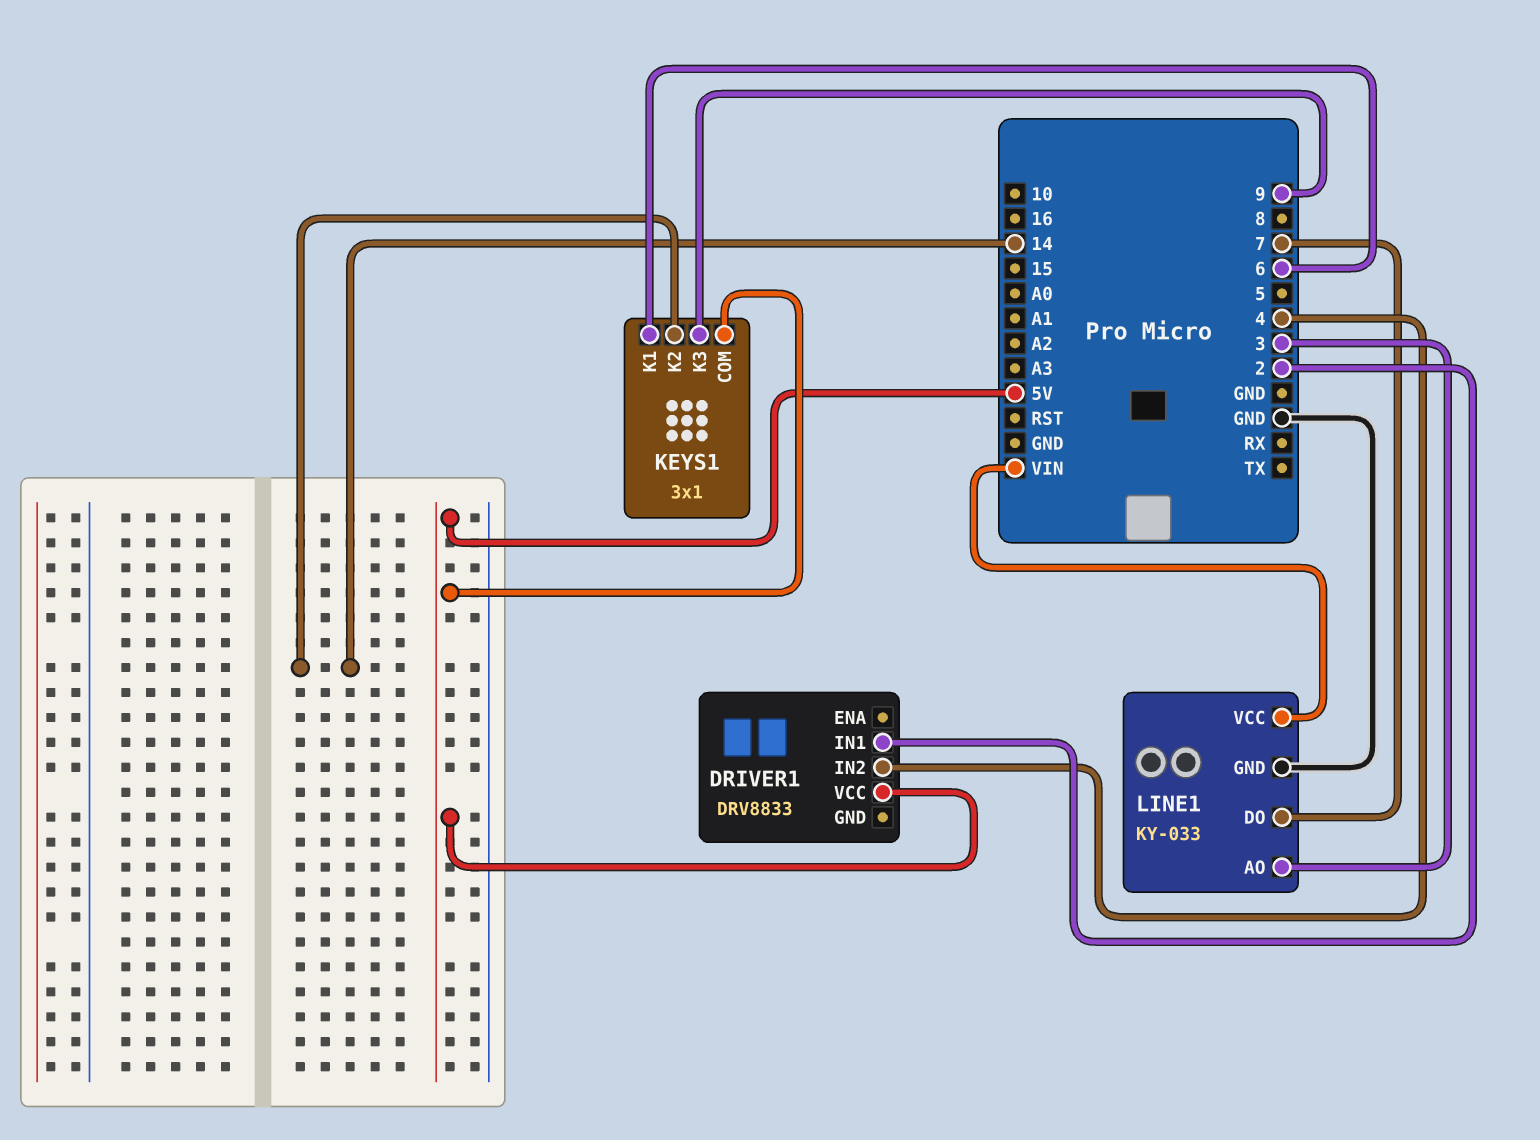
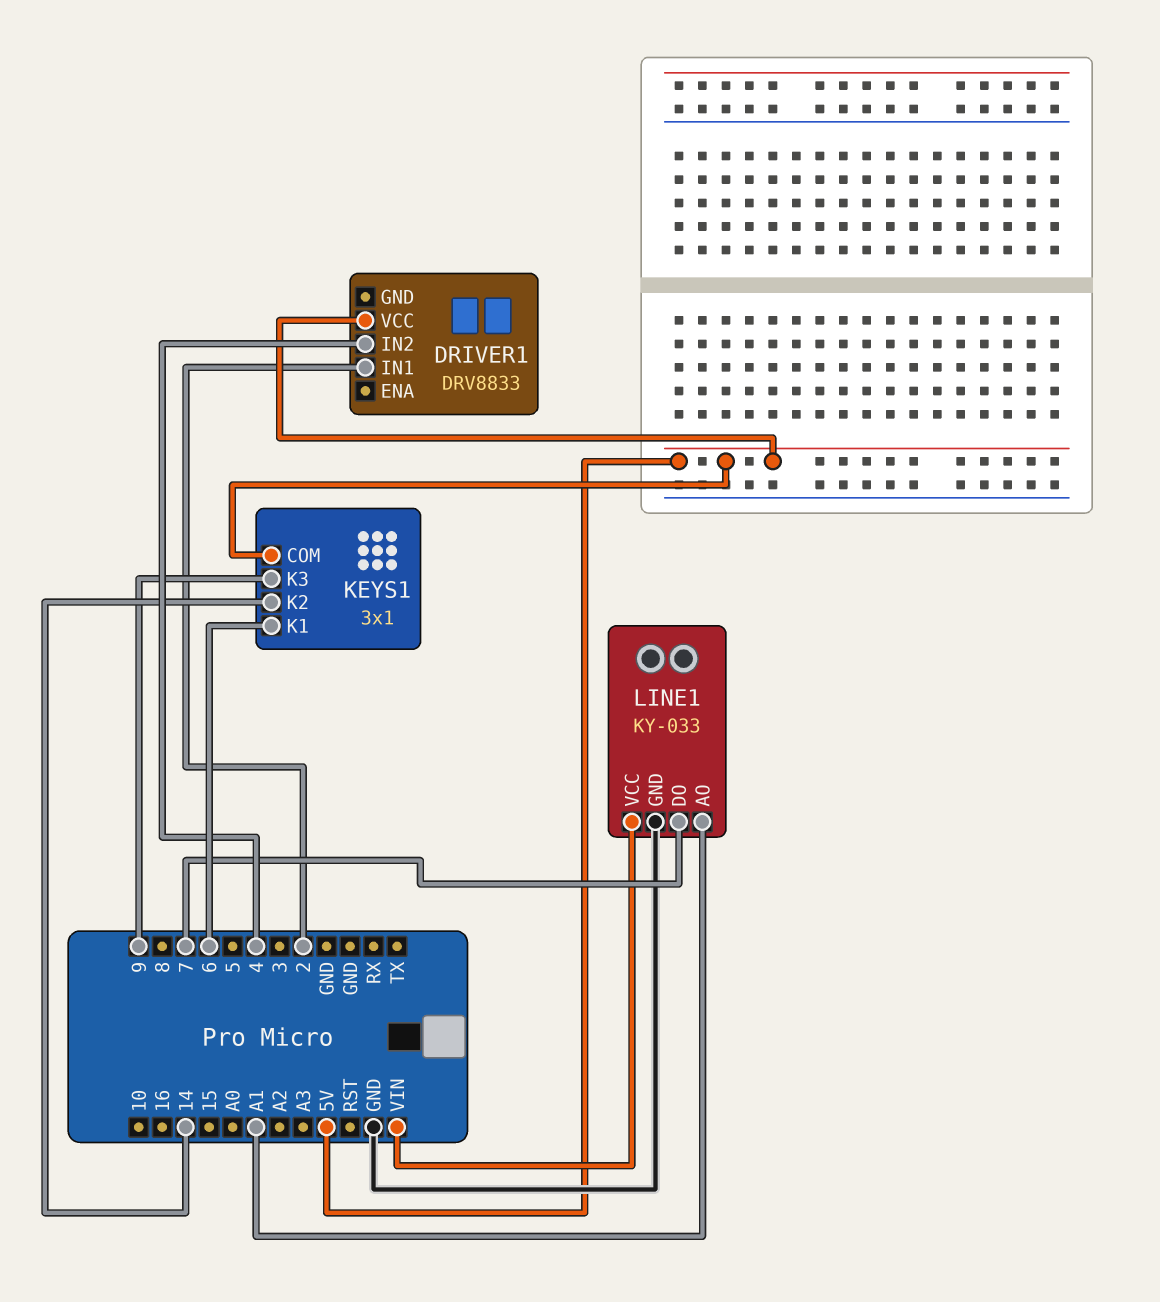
LINE1 pin AO: 3 -> A1

